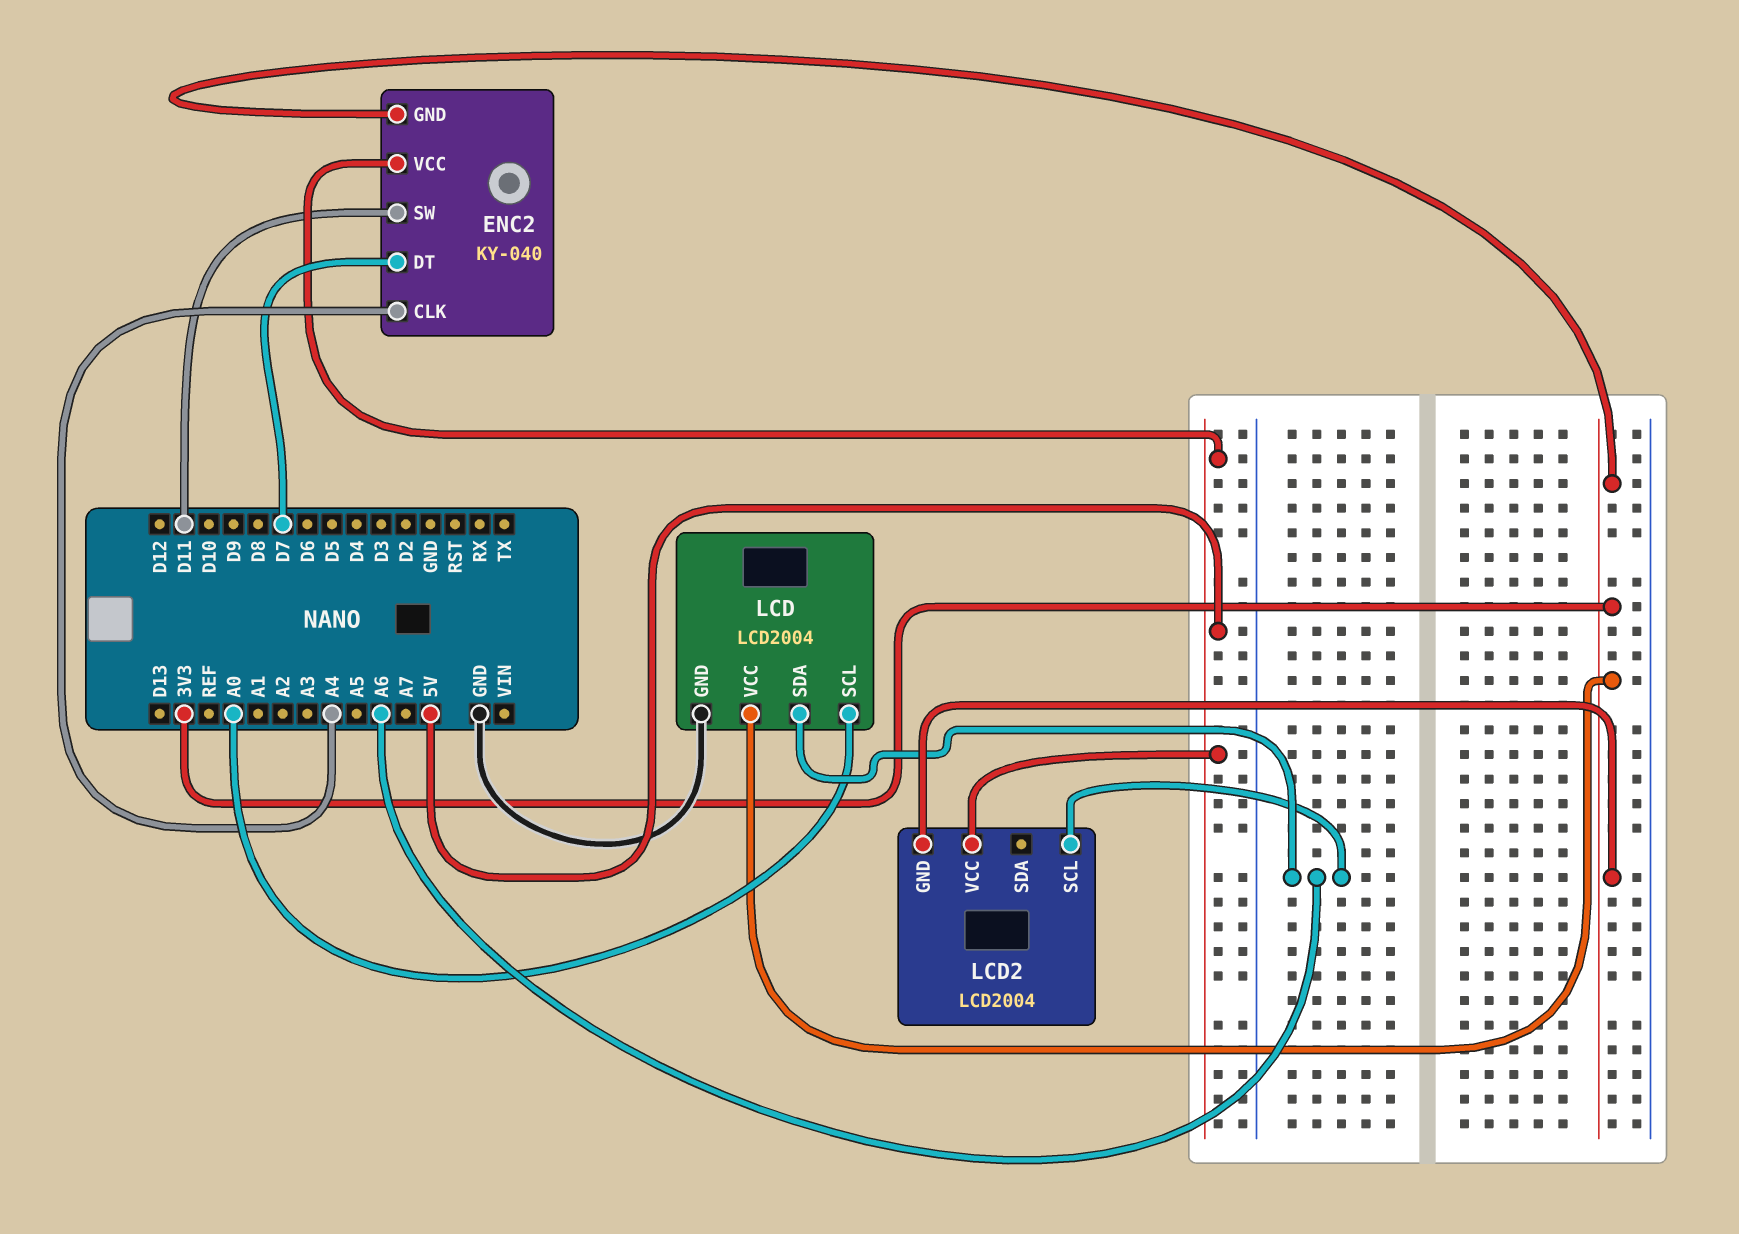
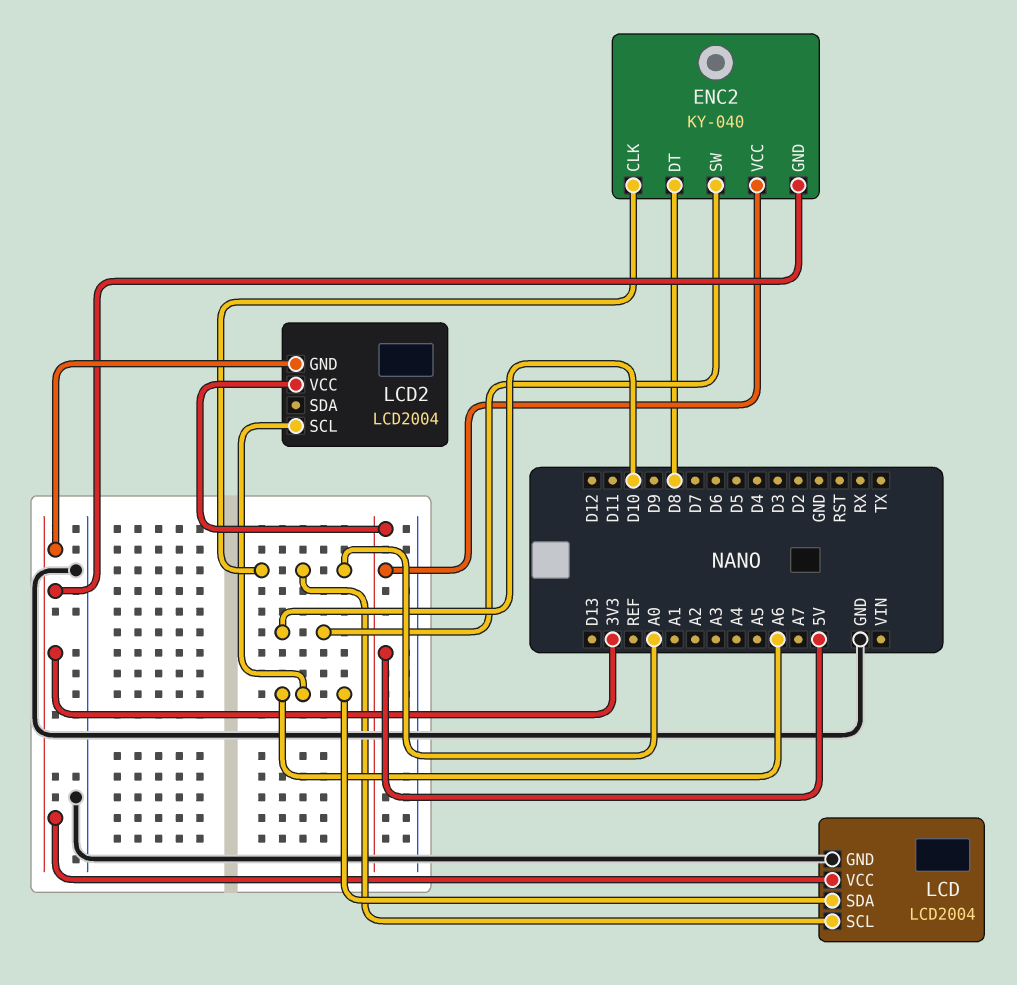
ENC2 pin CLK: A4 -> A0
ENC2 pin DT: D7 -> D8
ENC2 pin SW: D11 -> D10

